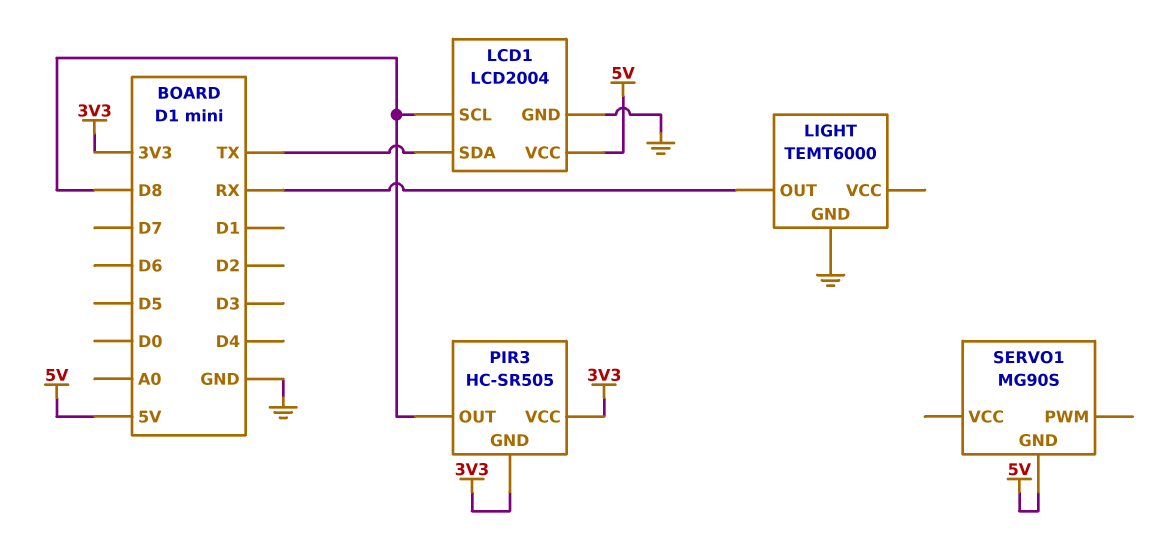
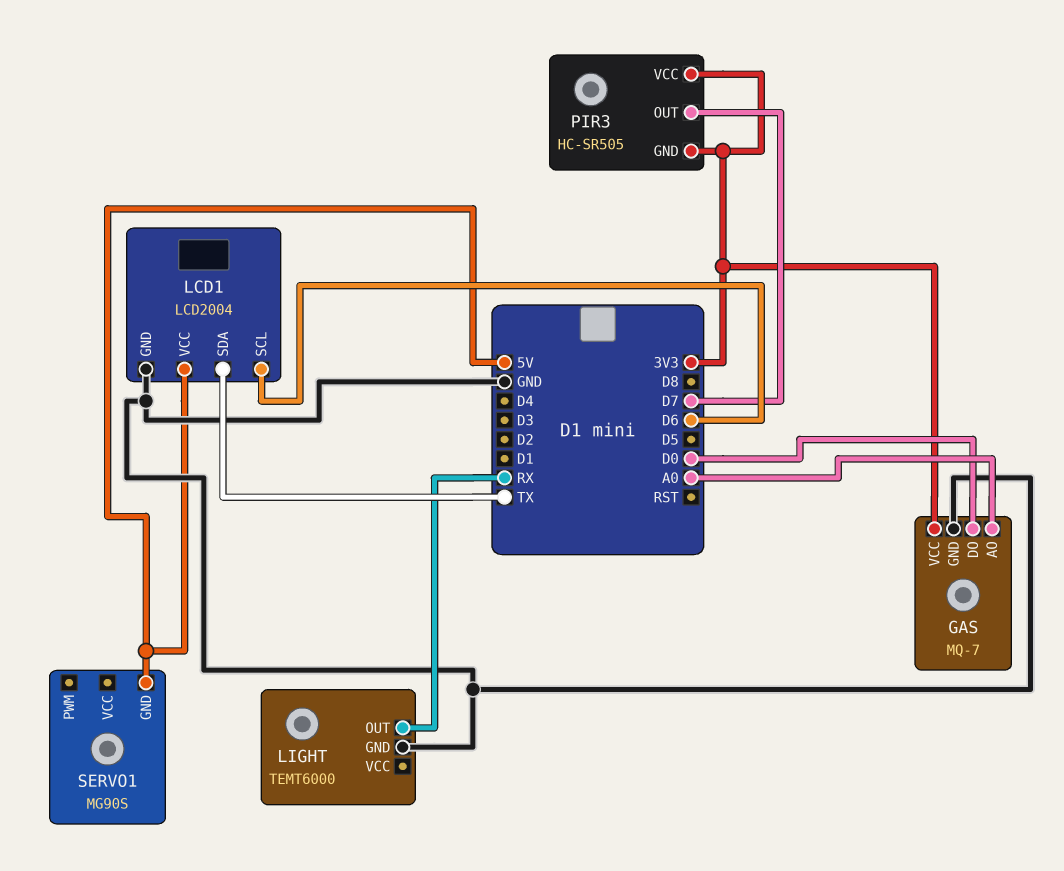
GAS: none -> MQ-7
GAS pin AO: none -> A0
GAS pin DO: none -> D0
GAS pin GND: none -> GND
GAS pin VCC: none -> 3V3
LCD1 pin SCL: D8 -> D6
PIR3 pin OUT: D8 -> D7

